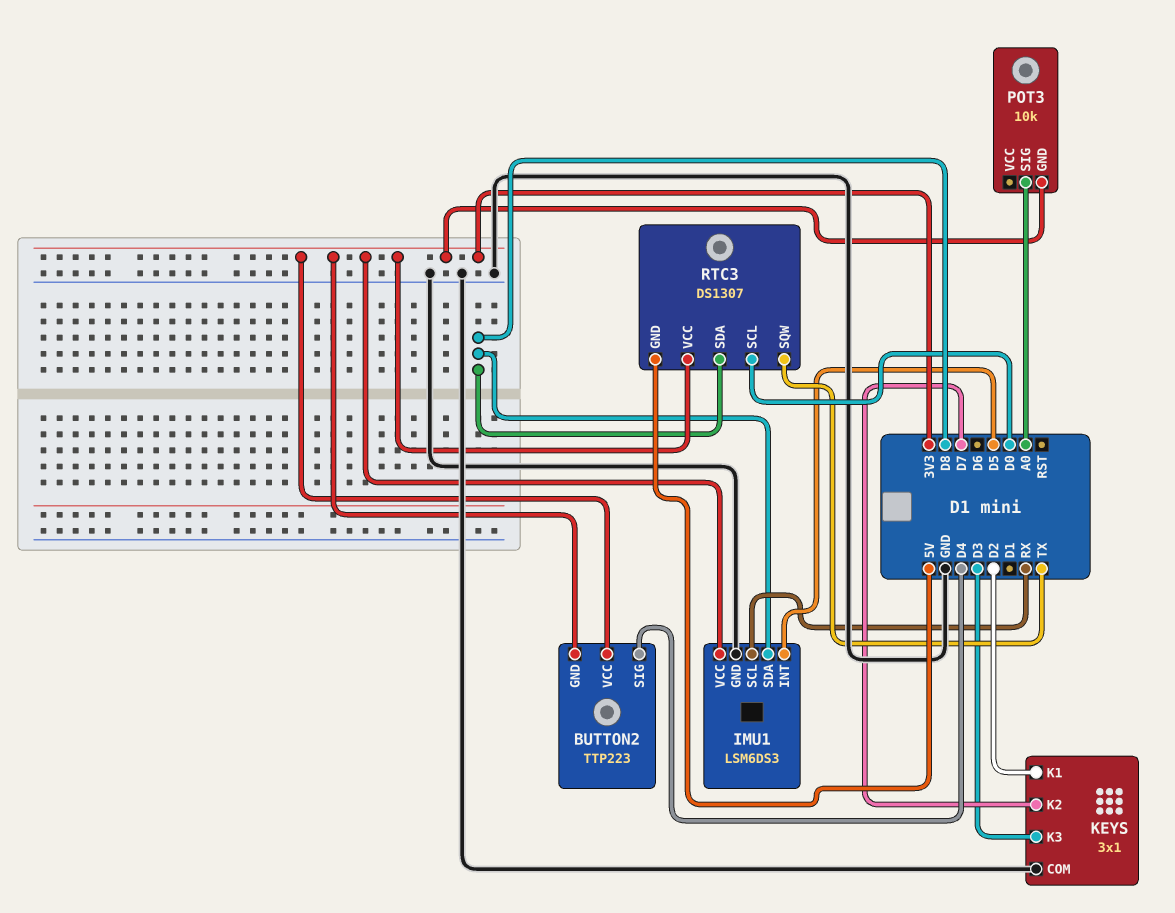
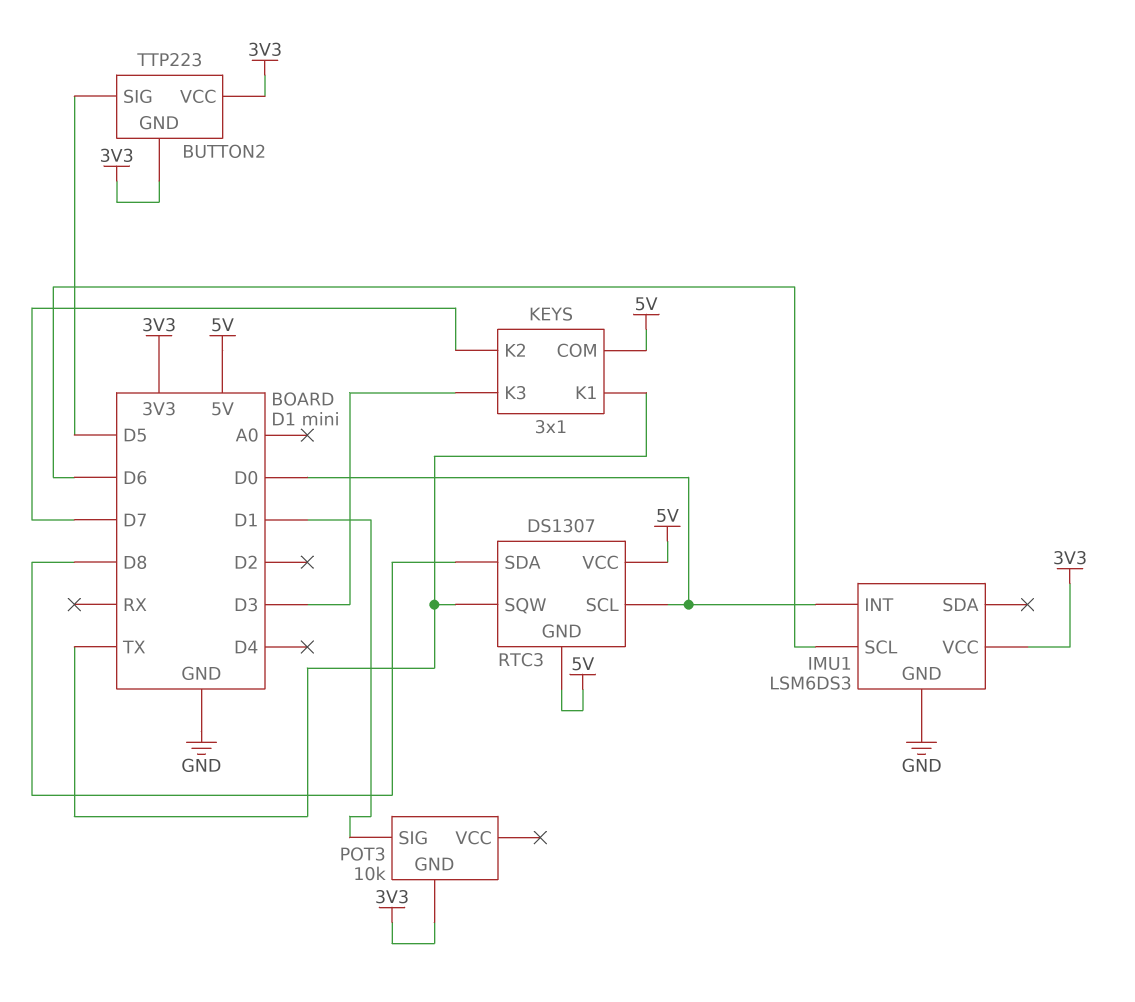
BUTTON2 pin SIG: D4 -> D5
IMU1 pin INT: D5 -> D0
IMU1 pin SCL: RX -> D6
IMU1 pin SDA: D8 -> none
KEYS pin COM: GND -> 5V
KEYS pin K1: D2 -> TX
POT3 pin SIG: A0 -> D1
RTC3 pin VCC: 3V3 -> 5V

